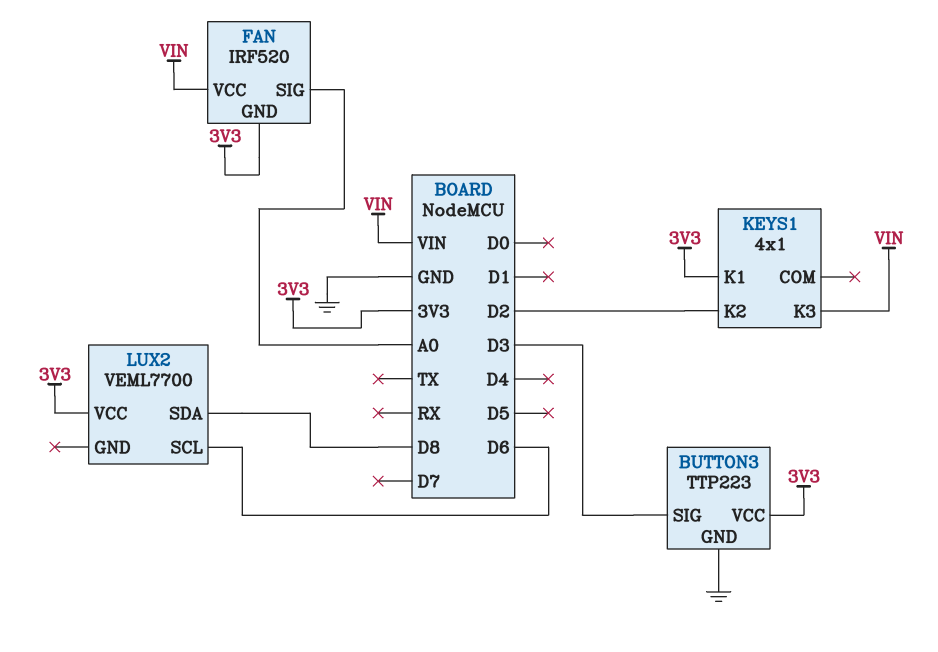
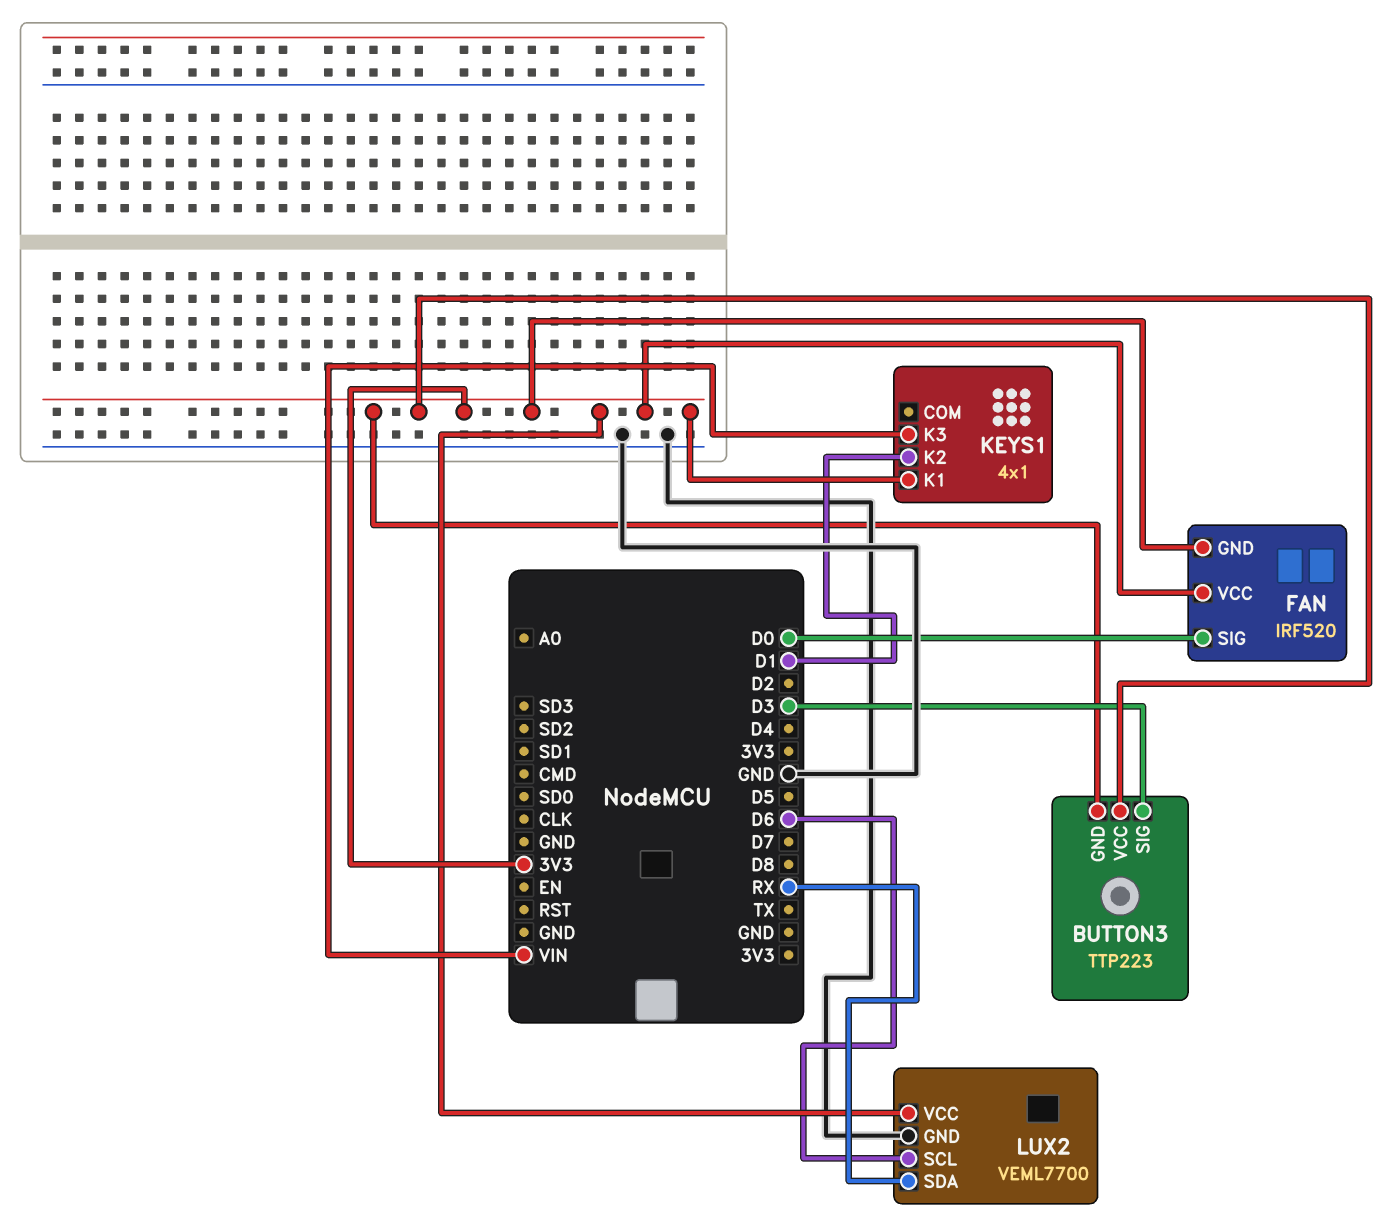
BUTTON3 pin GND: GND -> 3V3
FAN pin SIG: A0 -> D0
FAN pin VCC: VIN -> 3V3
KEYS1 pin K2: D2 -> D1
LUX2 pin GND: none -> GND
LUX2 pin SDA: D8 -> RX

